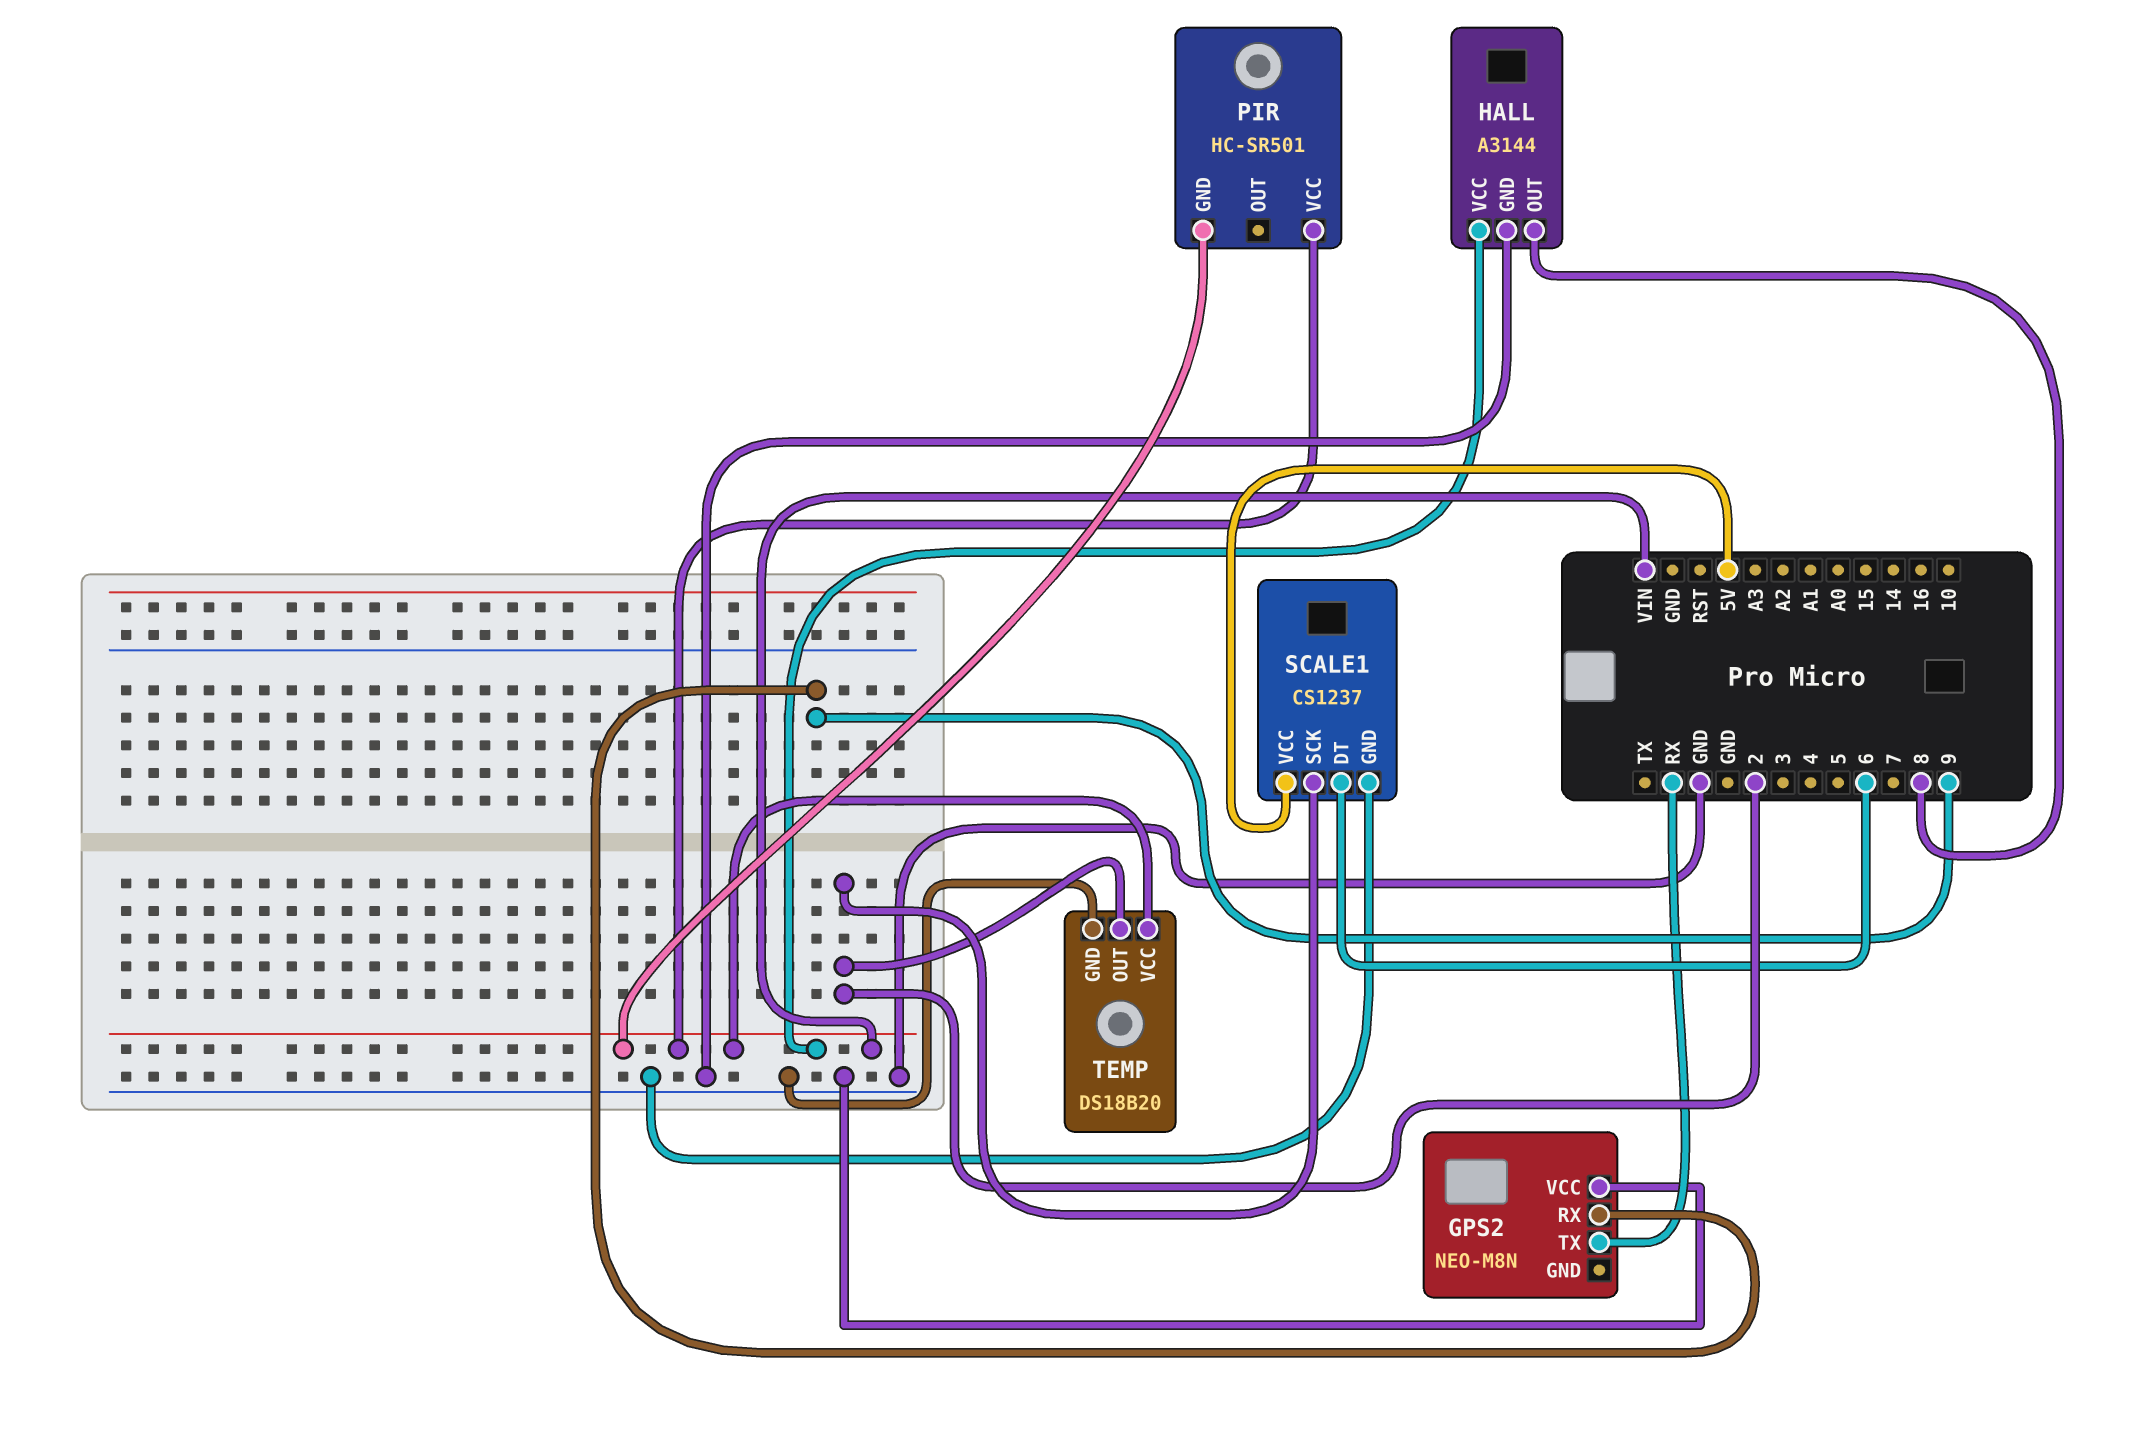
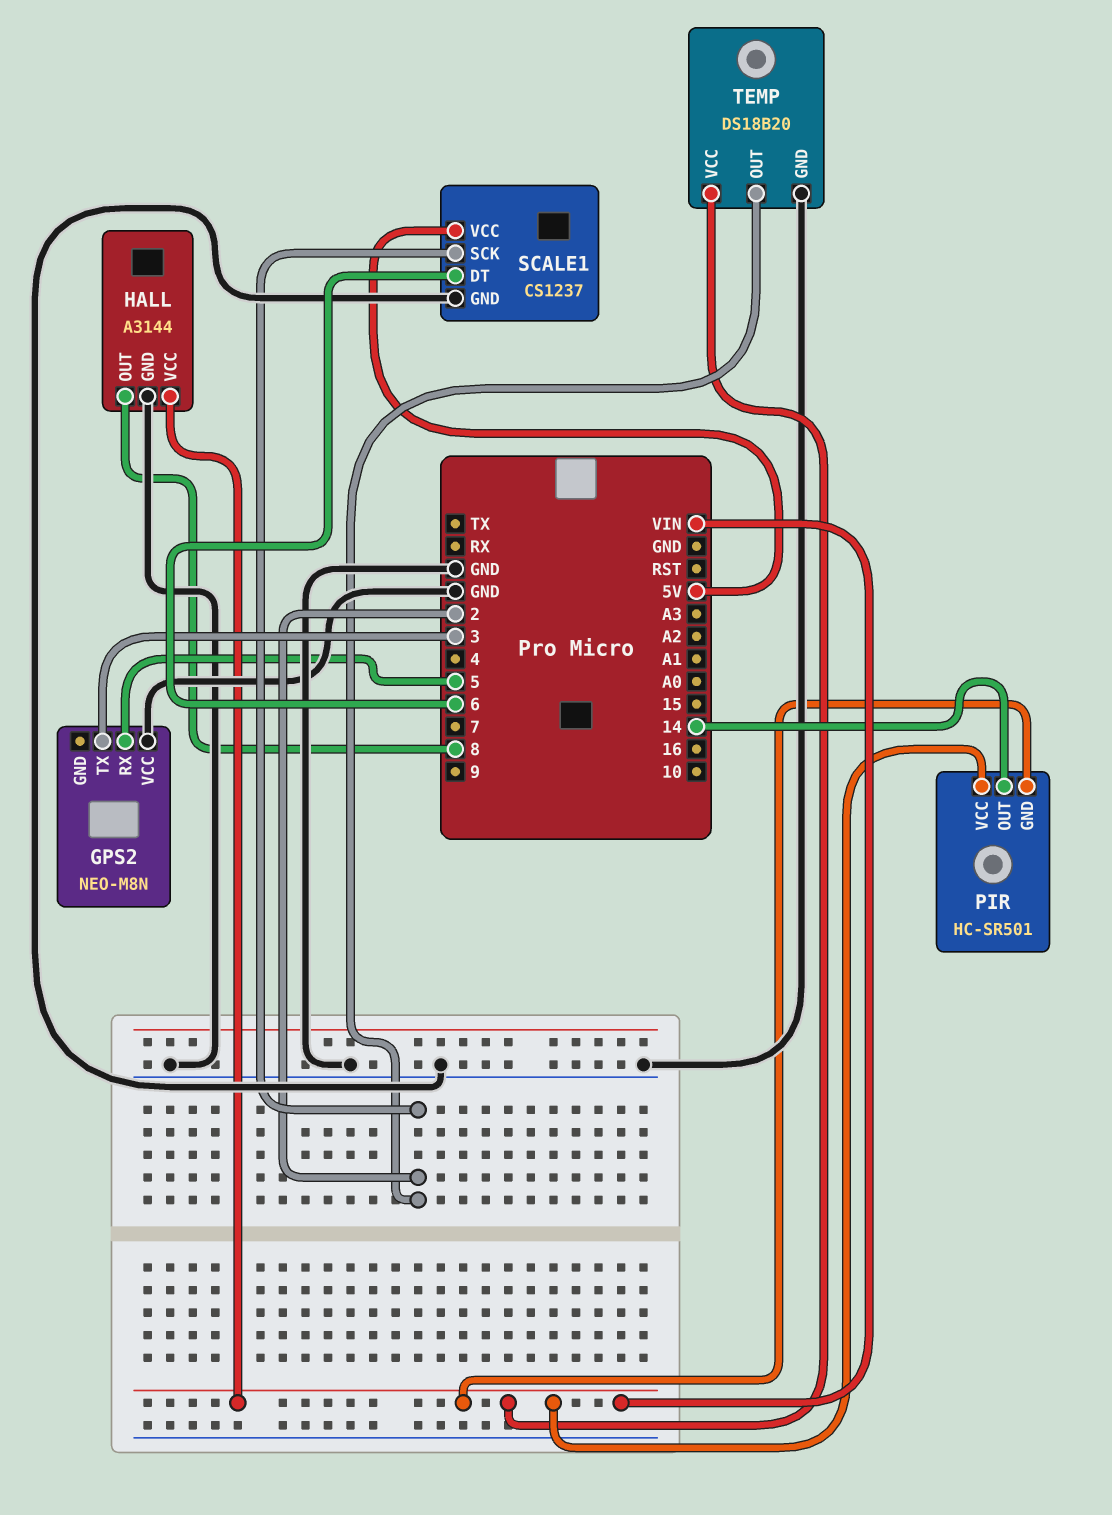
GPS2 pin RX: 9 -> 5
GPS2 pin TX: RX -> 3
PIR pin OUT: none -> 14

